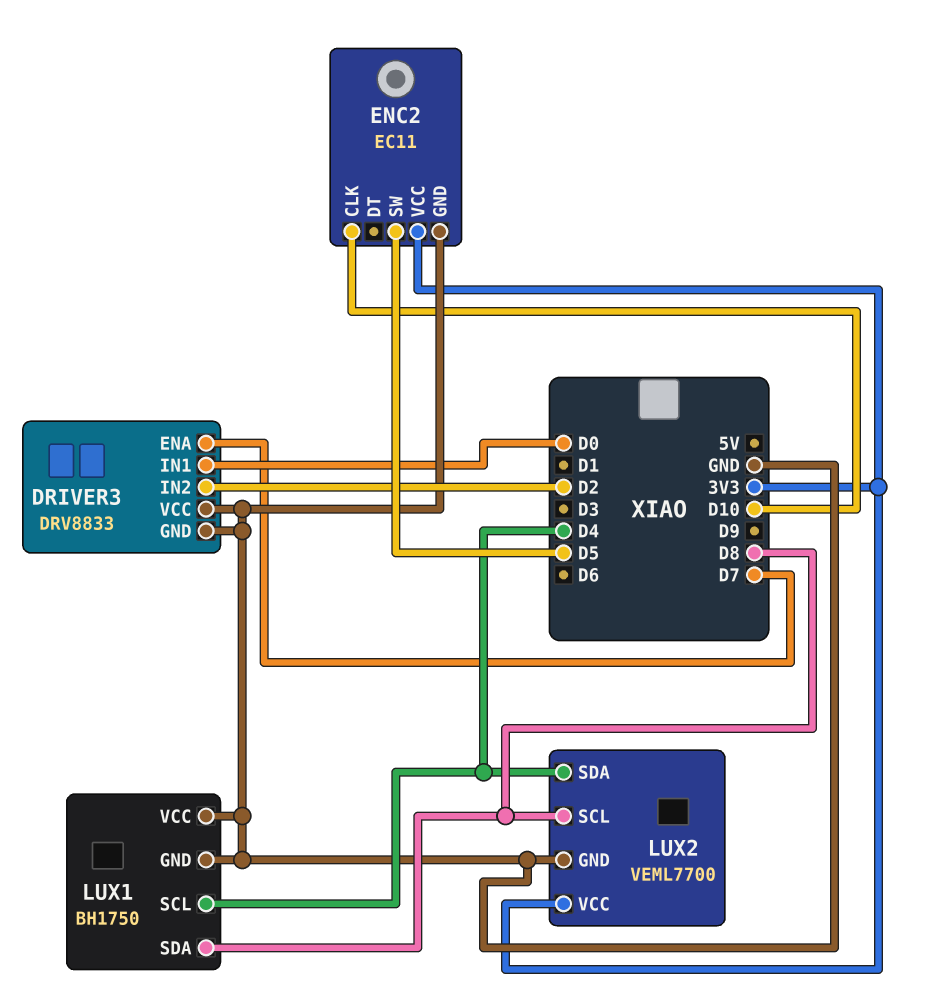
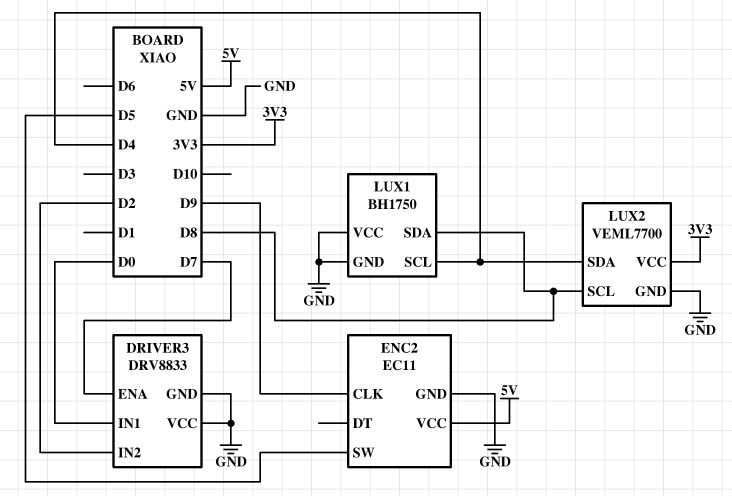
ENC2 pin CLK: D10 -> D9
ENC2 pin VCC: 3V3 -> 5V

